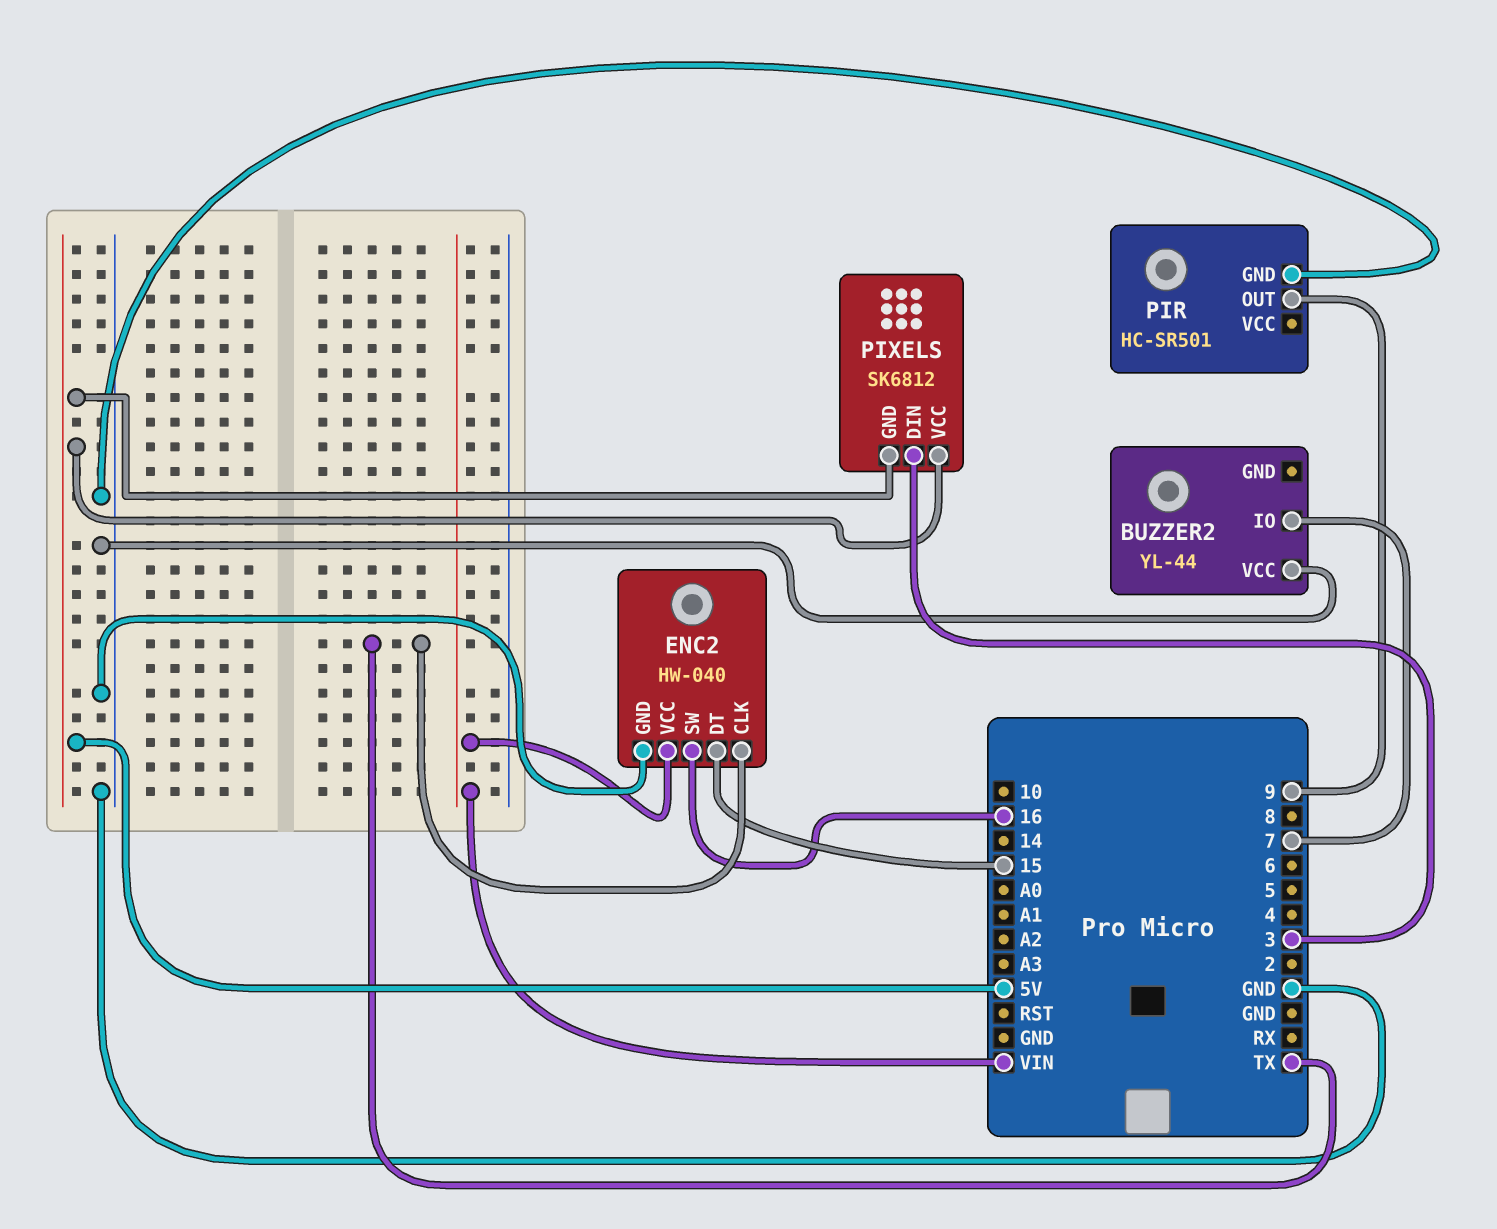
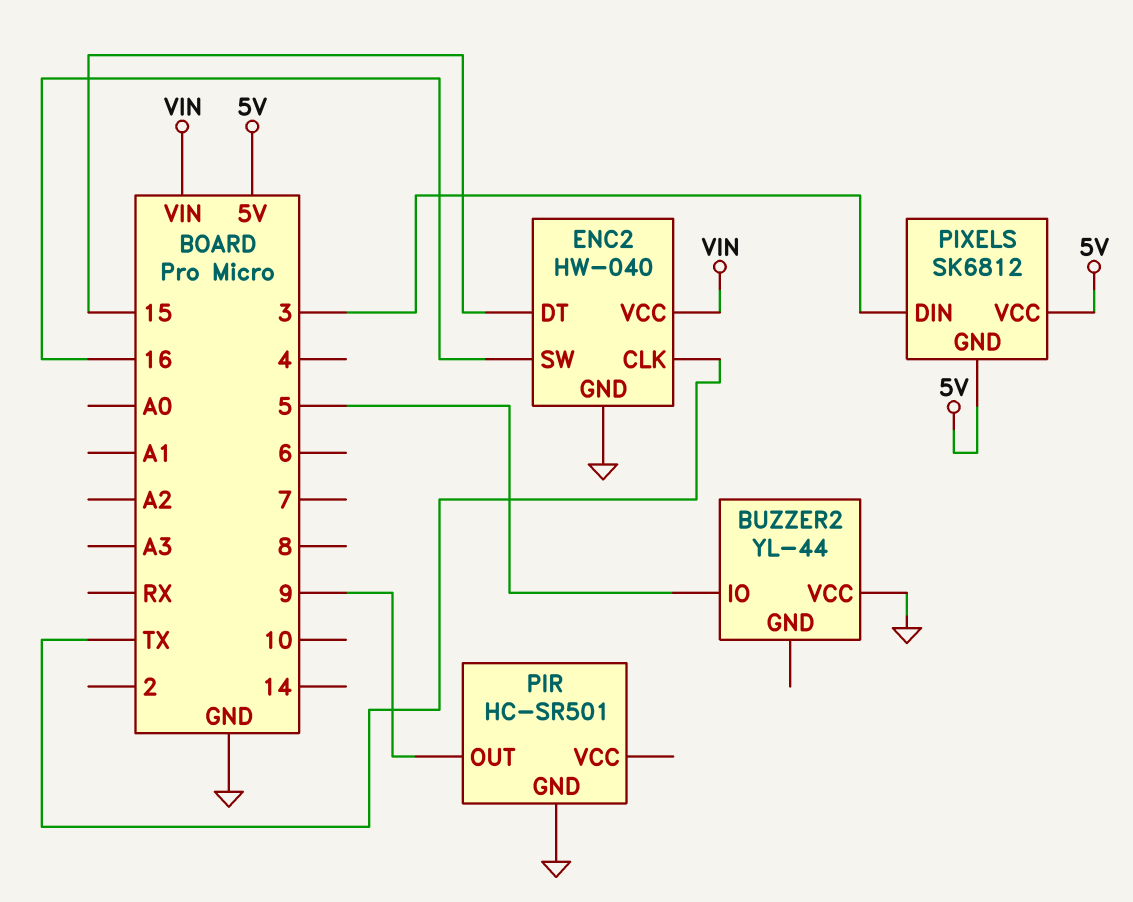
BUZZER2 pin IO: 7 -> 5

